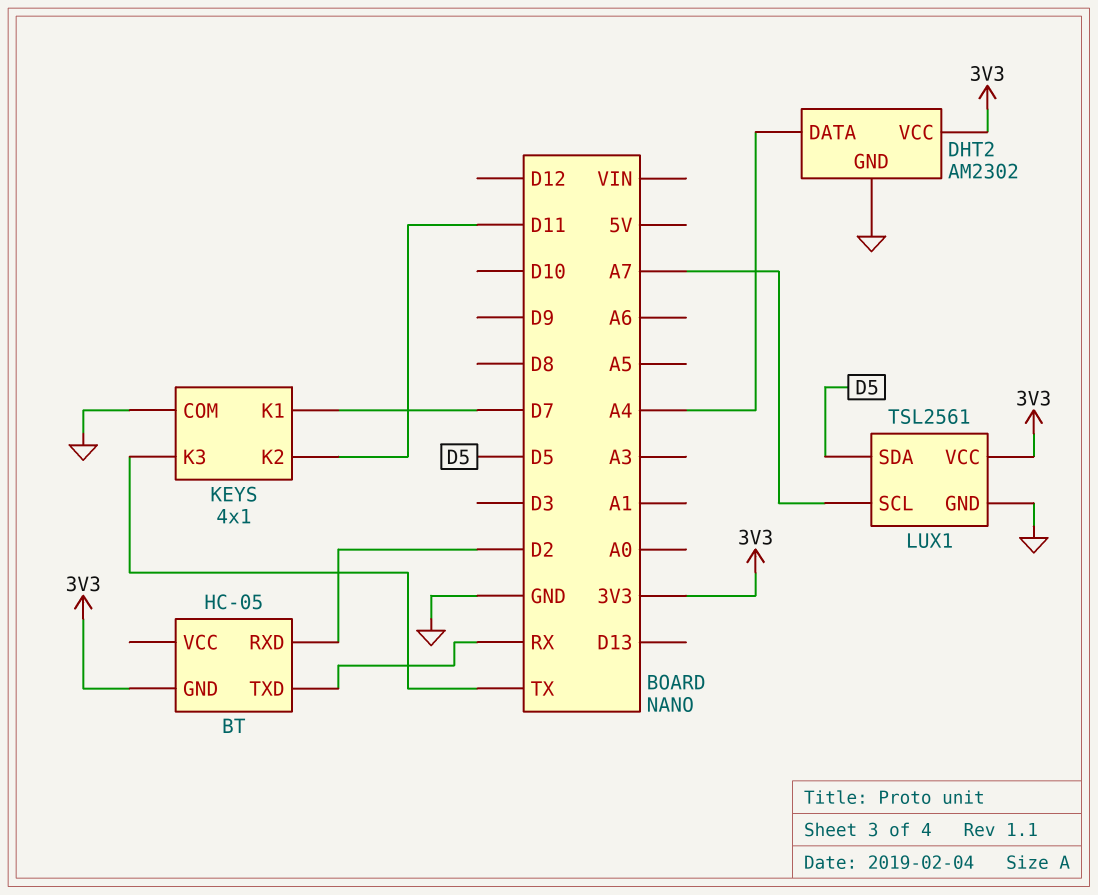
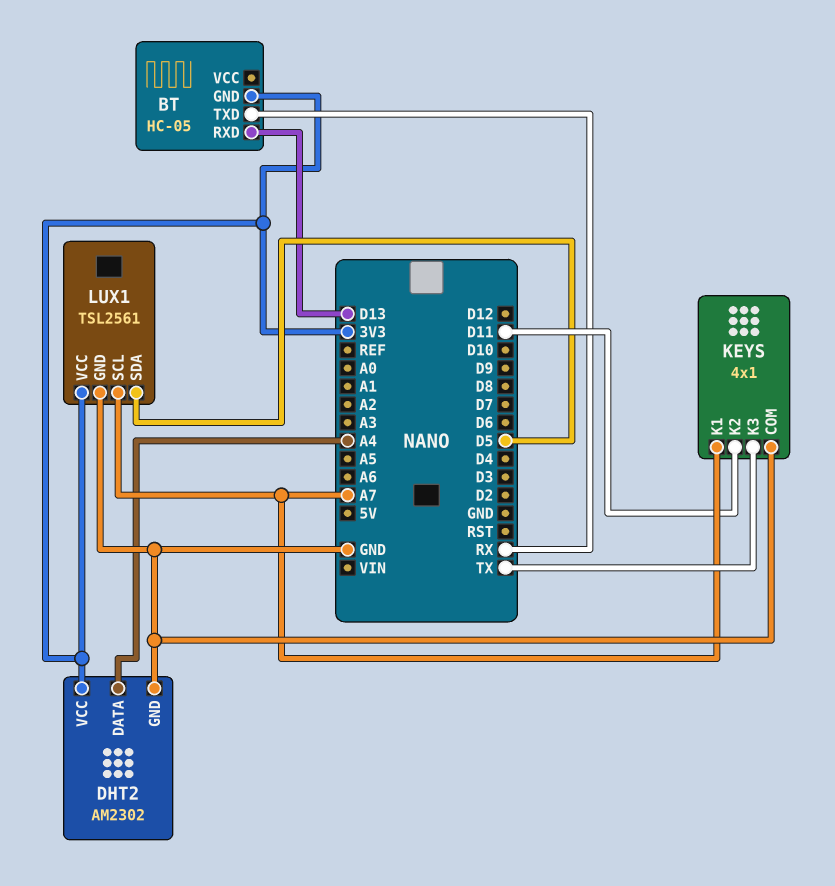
BT pin RXD: D2 -> D13
KEYS pin K1: D7 -> A7

